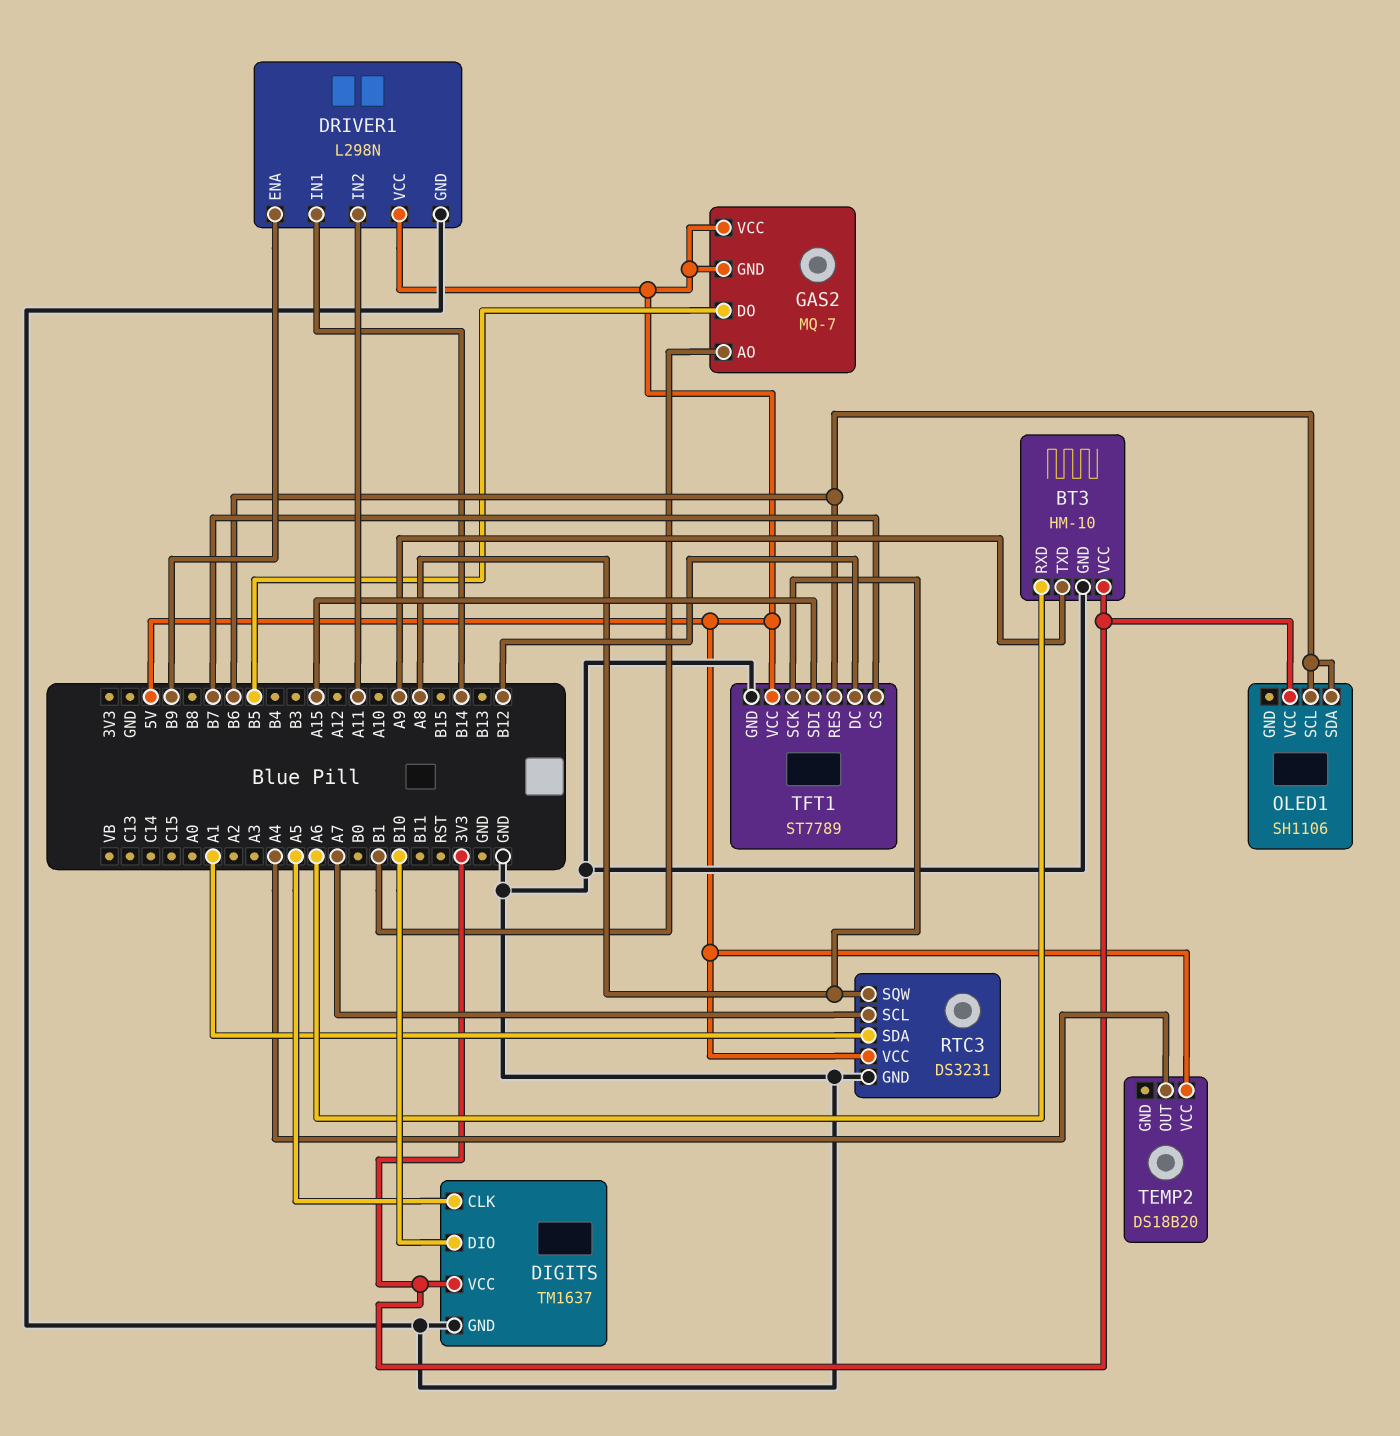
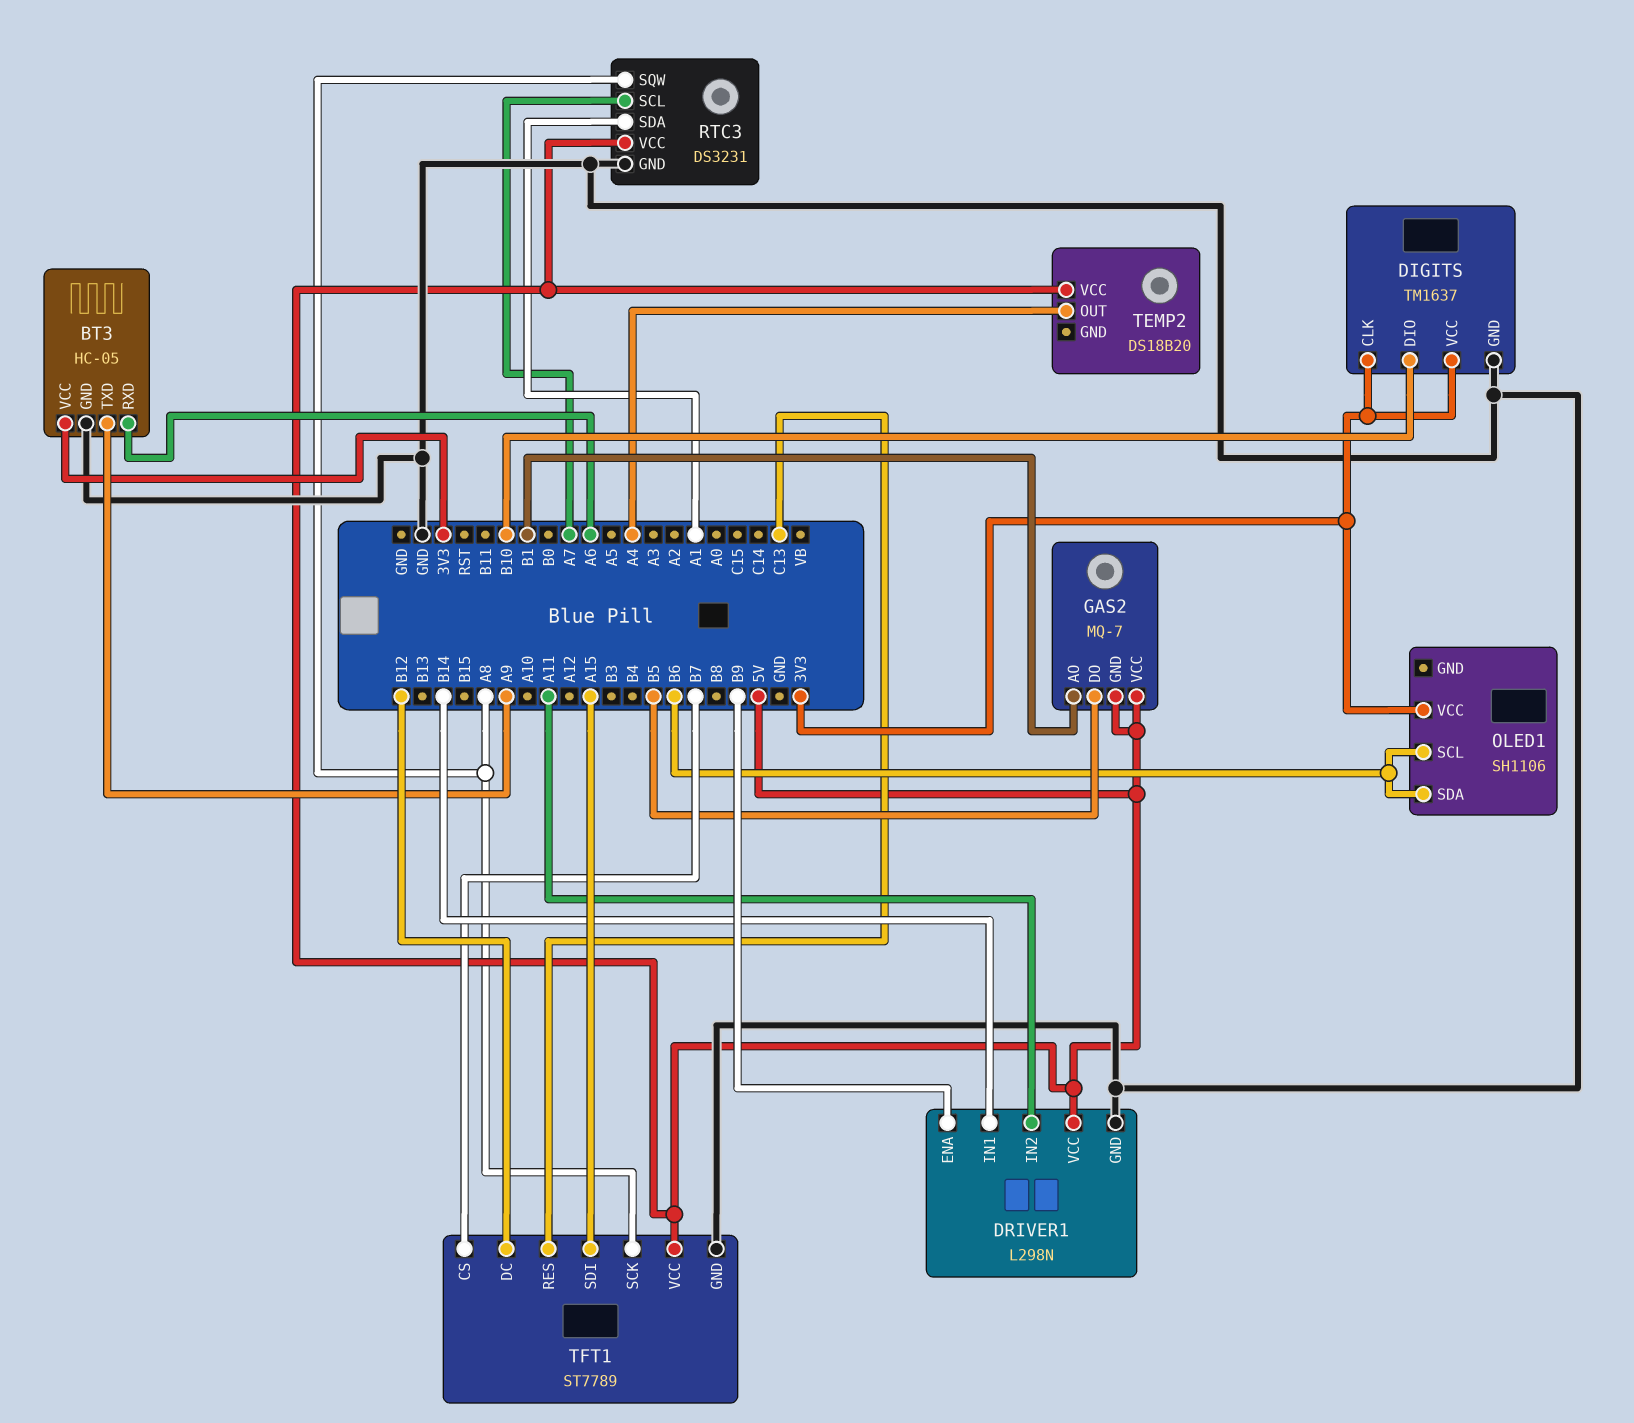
BT3: HM-10 -> HC-05
DIGITS pin CLK: A5 -> 3V3
TFT1 pin RES: B6 -> C13

